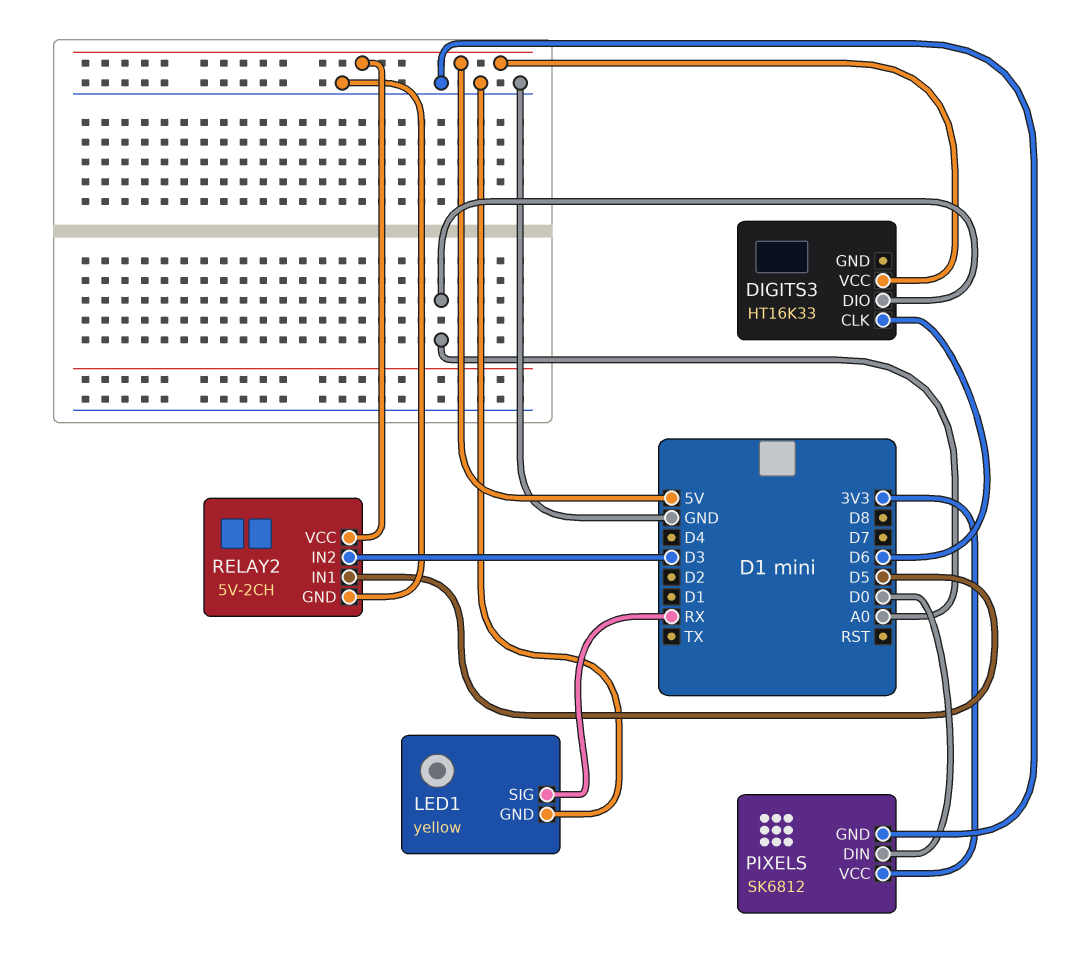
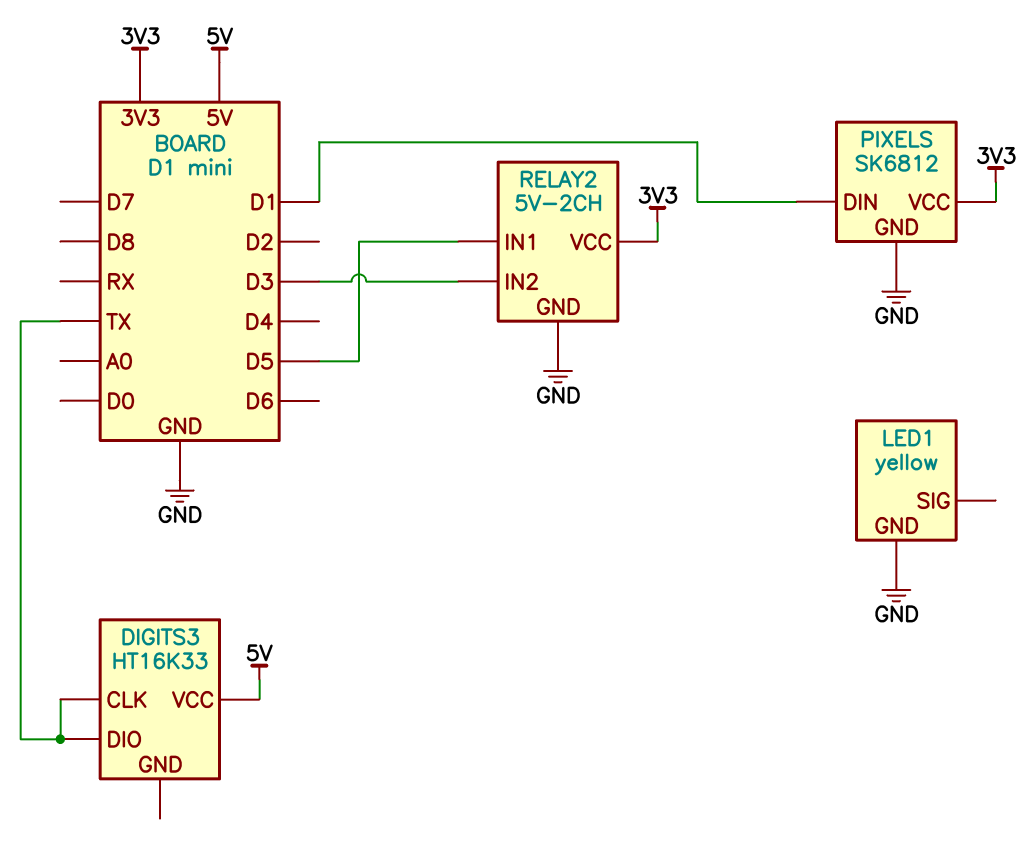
DIGITS3 pin CLK: D6 -> TX
DIGITS3 pin DIO: A0 -> TX
LED1 pin SIG: RX -> none
PIXELS pin DIN: D0 -> D1
RELAY2 pin VCC: 5V -> 3V3

